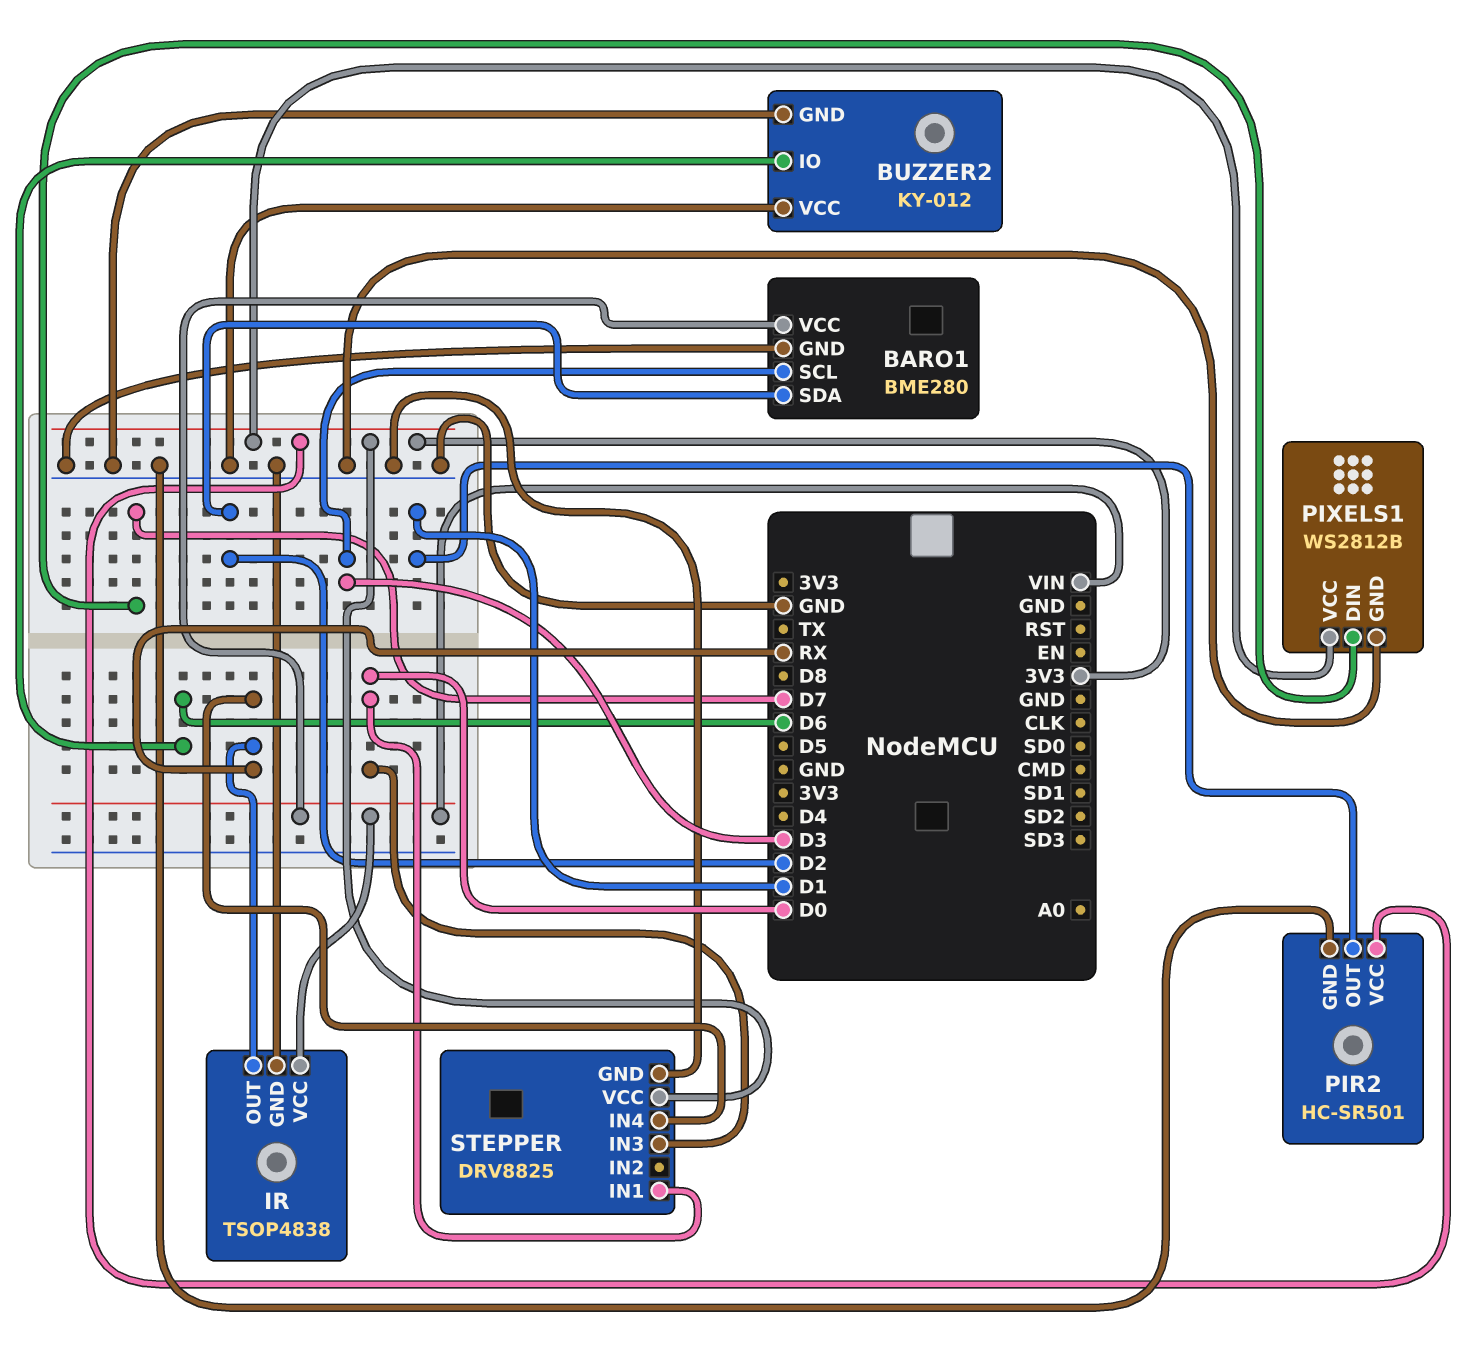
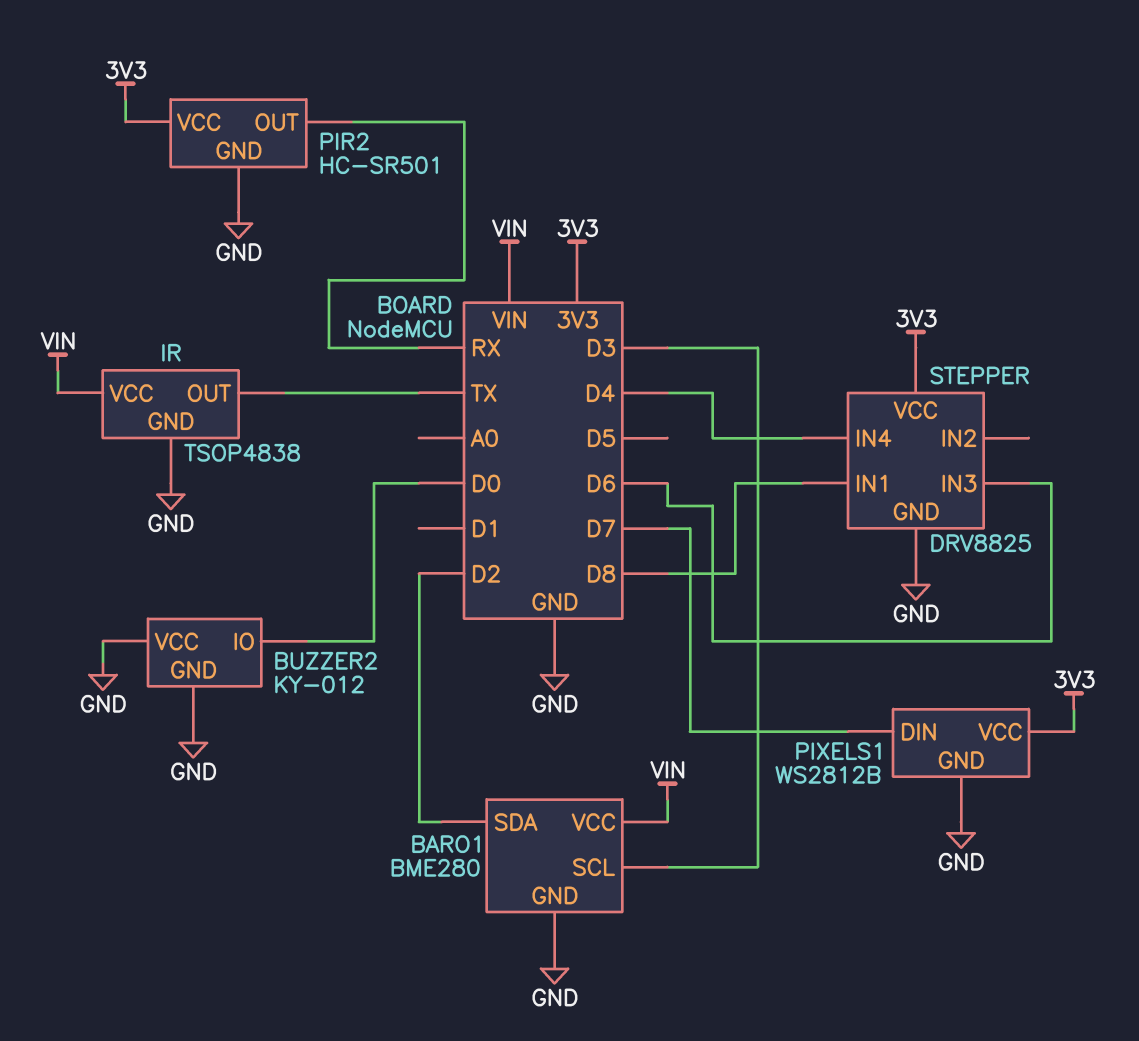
BUZZER2 pin IO: D6 -> D0
IR pin OUT: RX -> TX
PIR2 pin OUT: D1 -> RX
STEPPER pin IN1: D0 -> D8
STEPPER pin IN3: D0 -> D6
STEPPER pin IN4: RX -> D4

